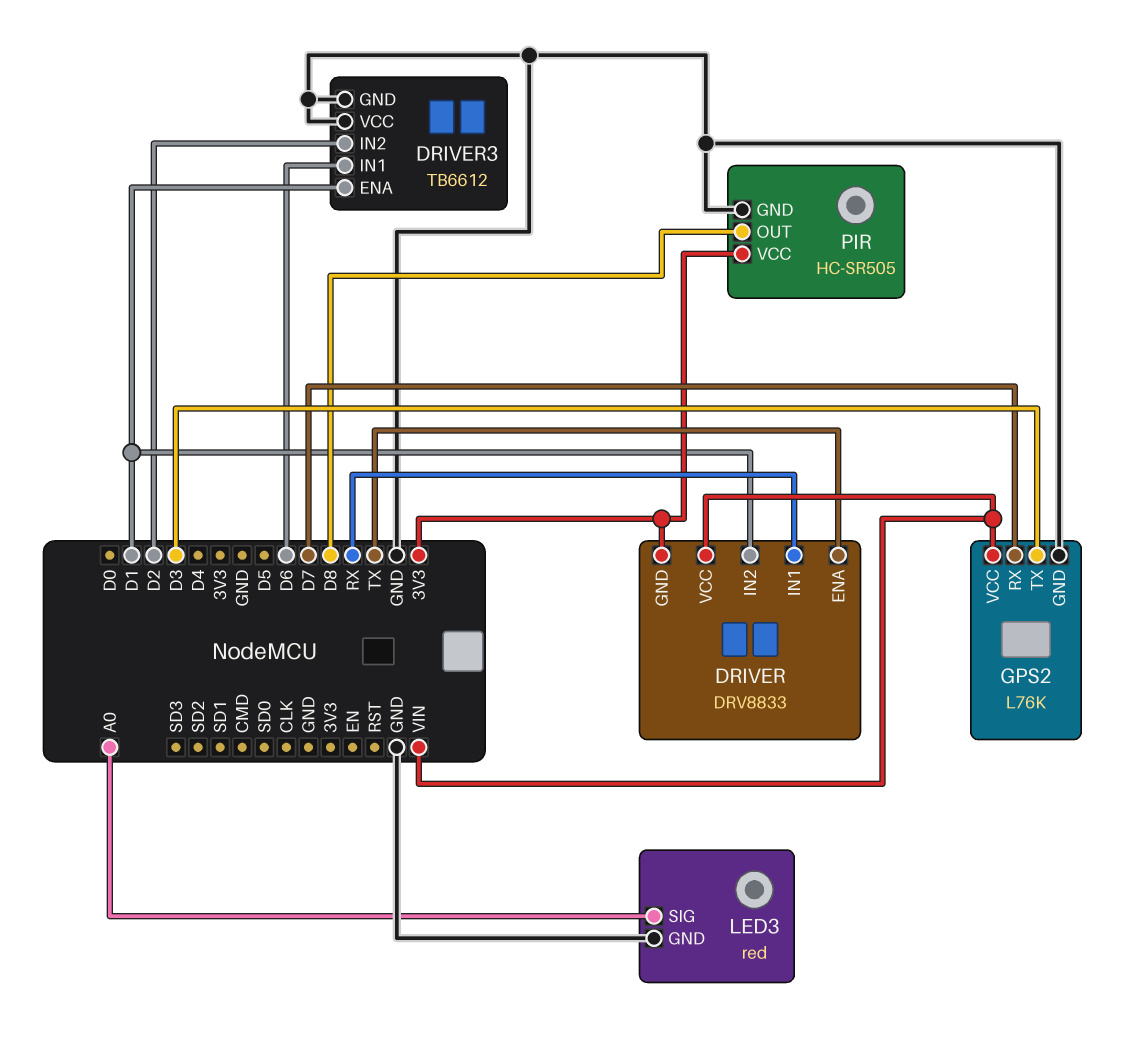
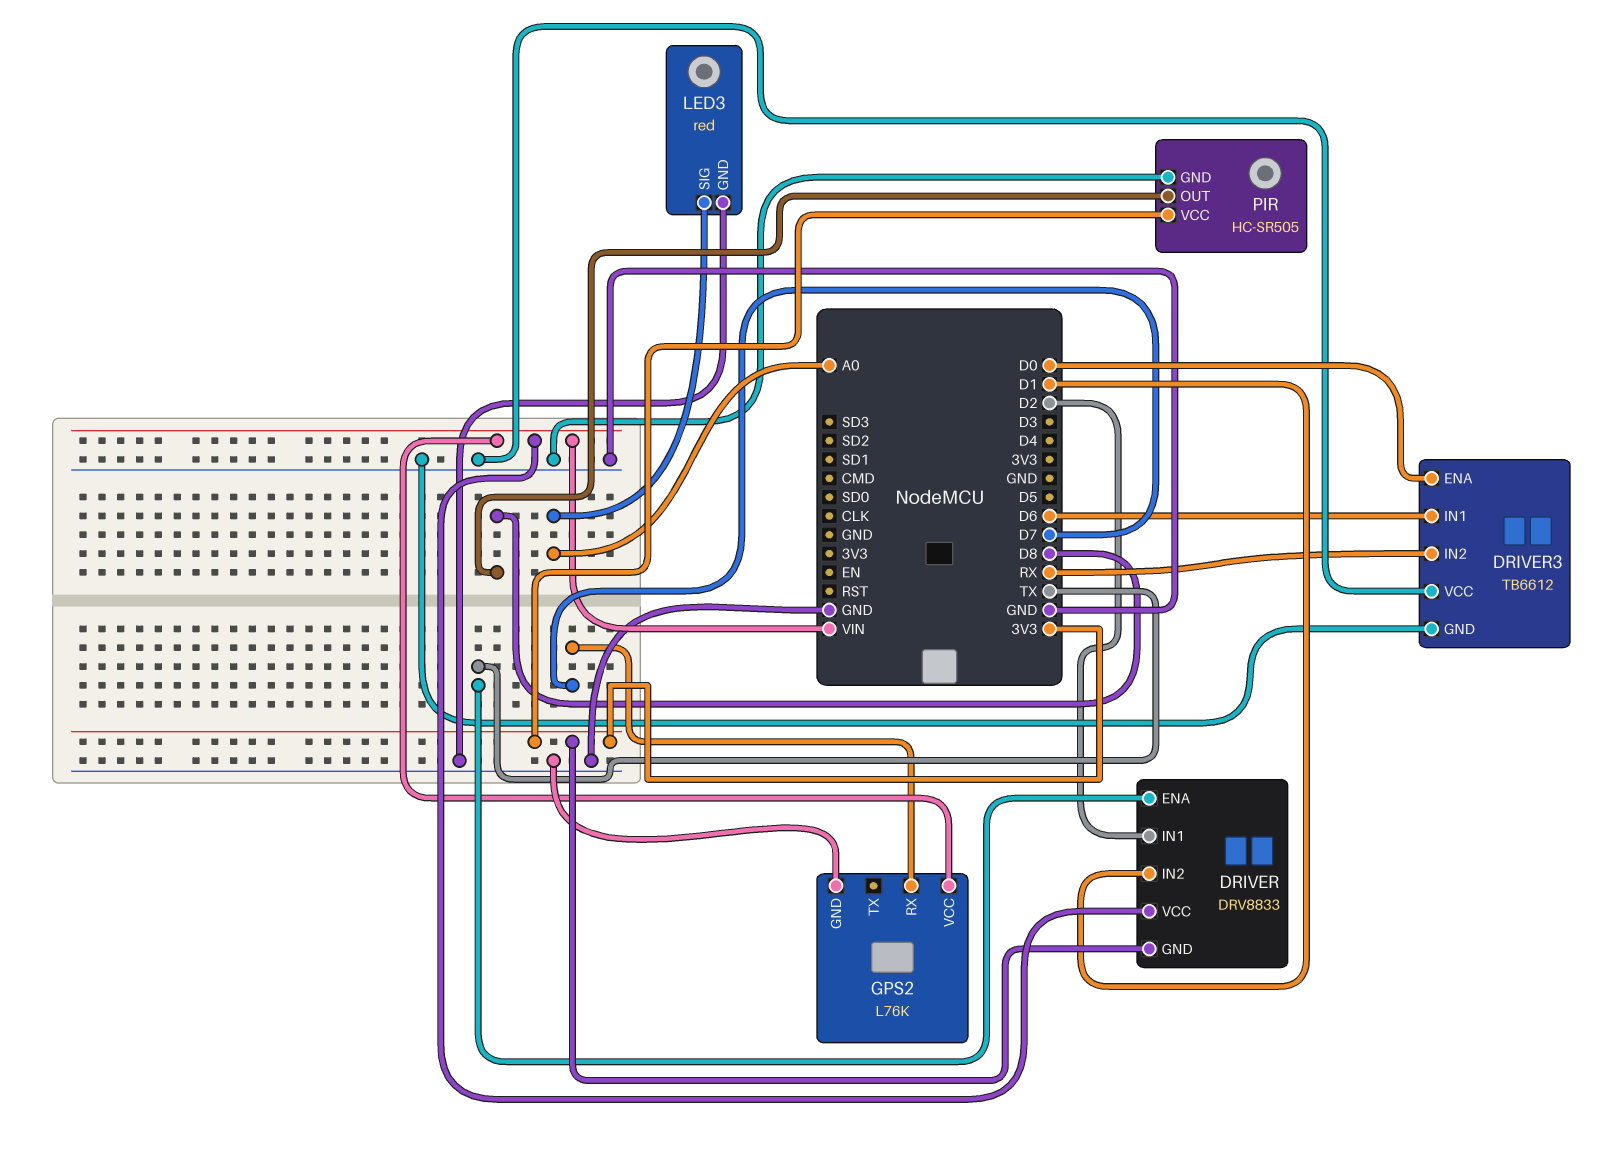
DRIVER pin IN1: RX -> D2
DRIVER3 pin ENA: D1 -> D0
DRIVER3 pin IN2: D2 -> RX
GPS2 pin TX: D3 -> none

